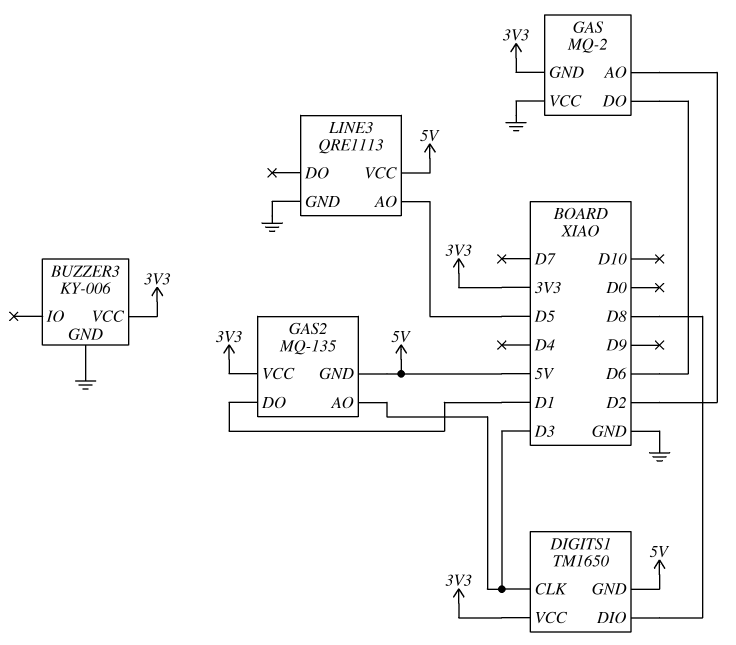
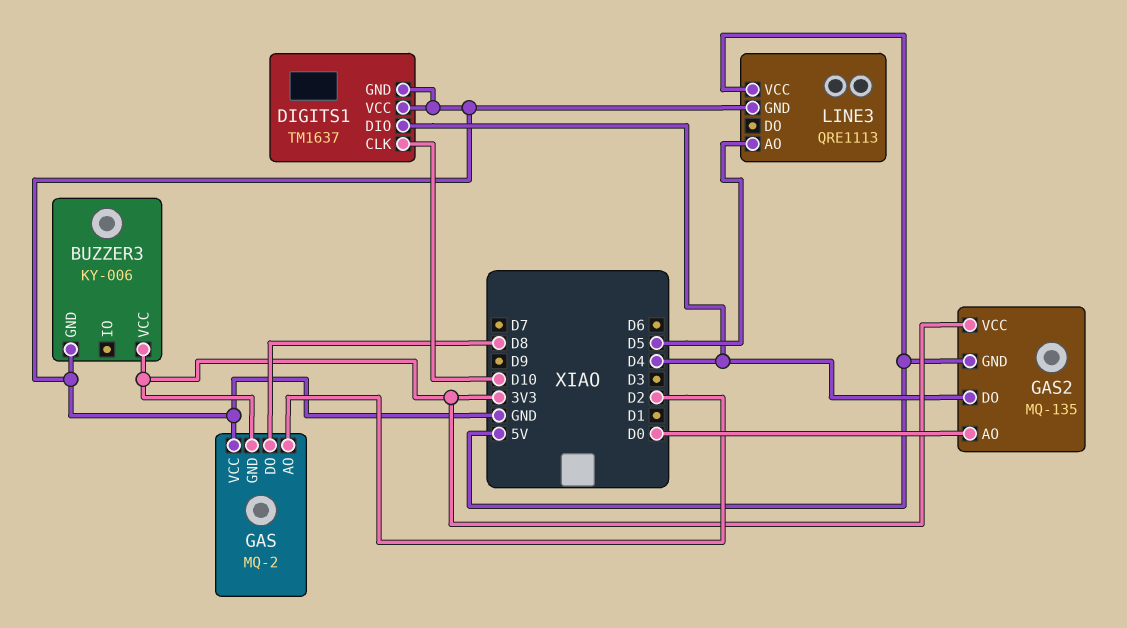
DIGITS1: TM1650 -> TM1637
DIGITS1 pin CLK: D3 -> D10
DIGITS1 pin DIO: D8 -> D4
DIGITS1 pin GND: 5V -> GND
DIGITS1 pin VCC: 3V3 -> GND
GAS pin DO: D6 -> D8
GAS2 pin AO: D3 -> D0
GAS2 pin DO: D1 -> D4

